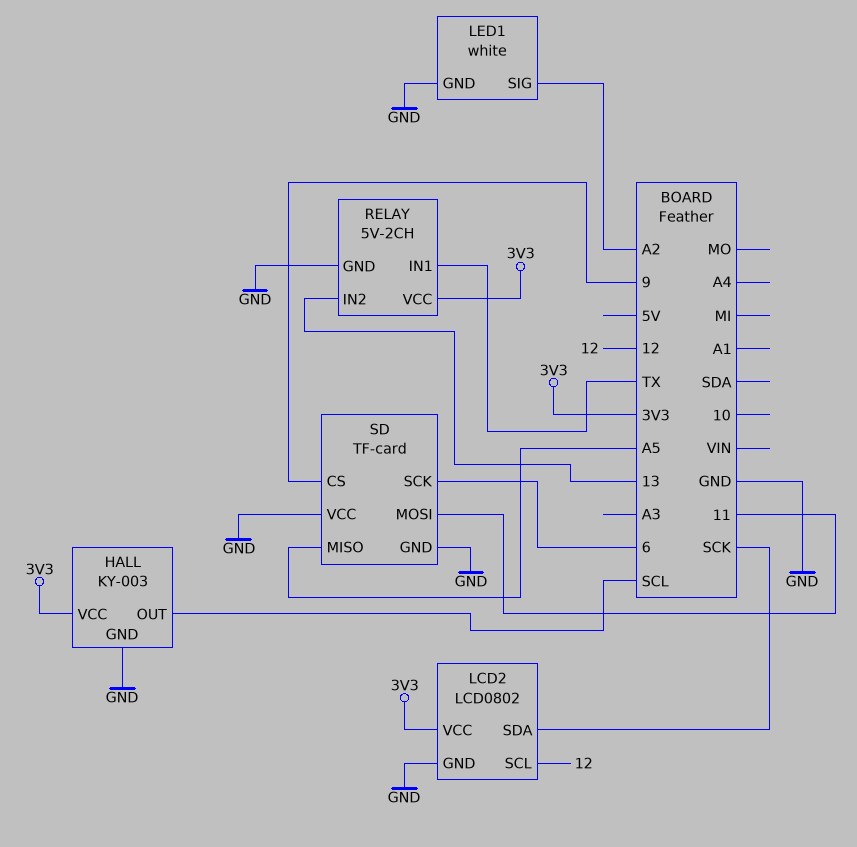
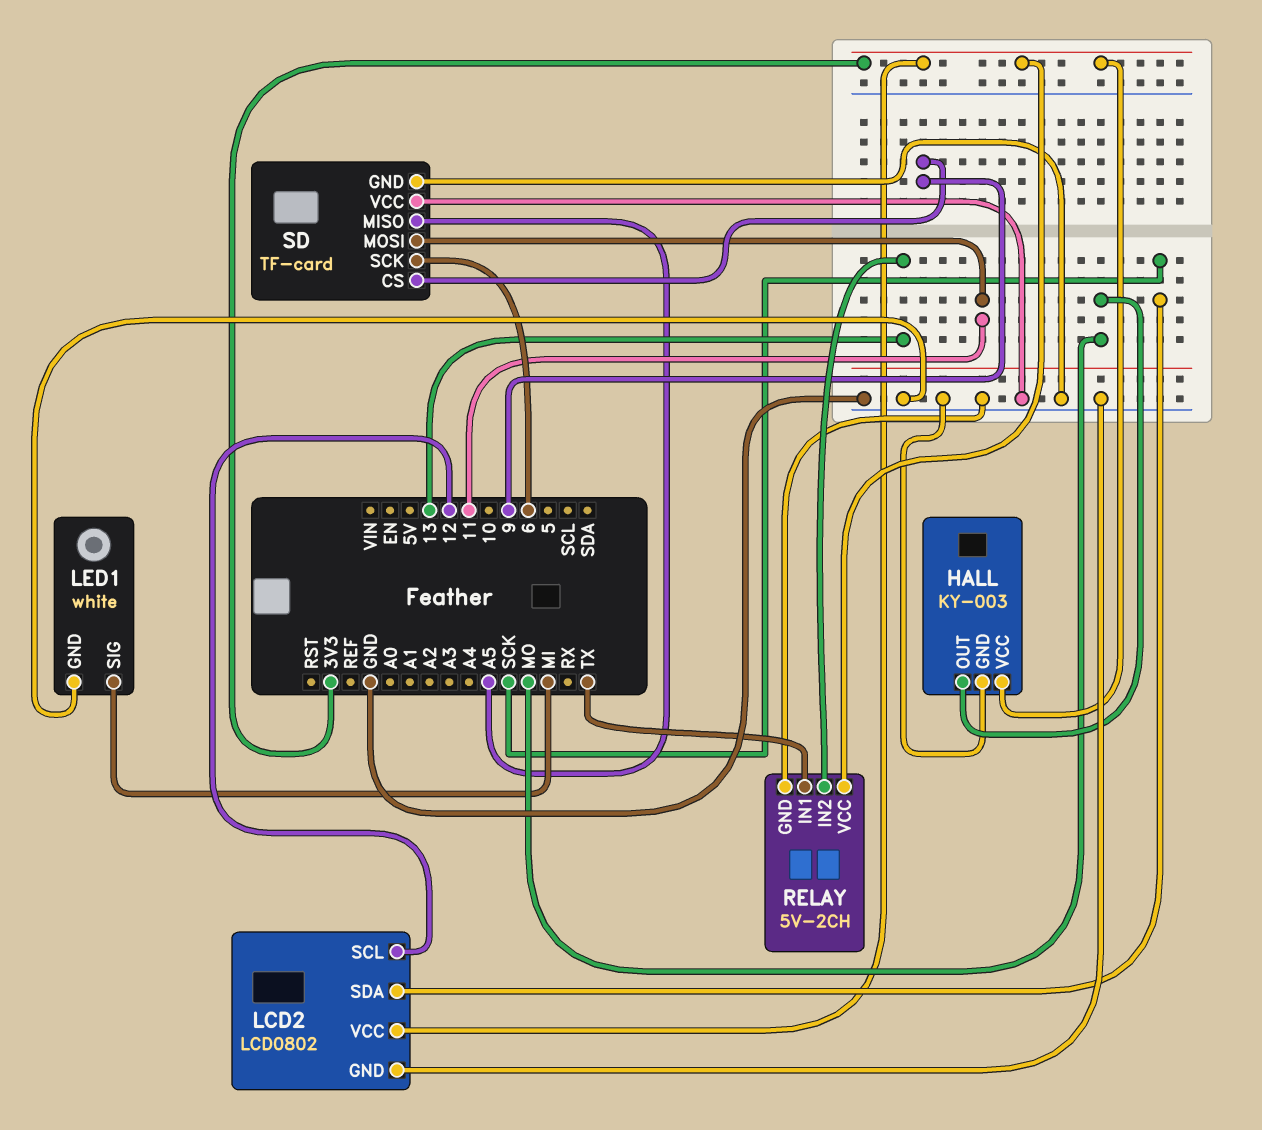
HALL pin OUT: SCL -> MO
LED1 pin SIG: A2 -> MI

